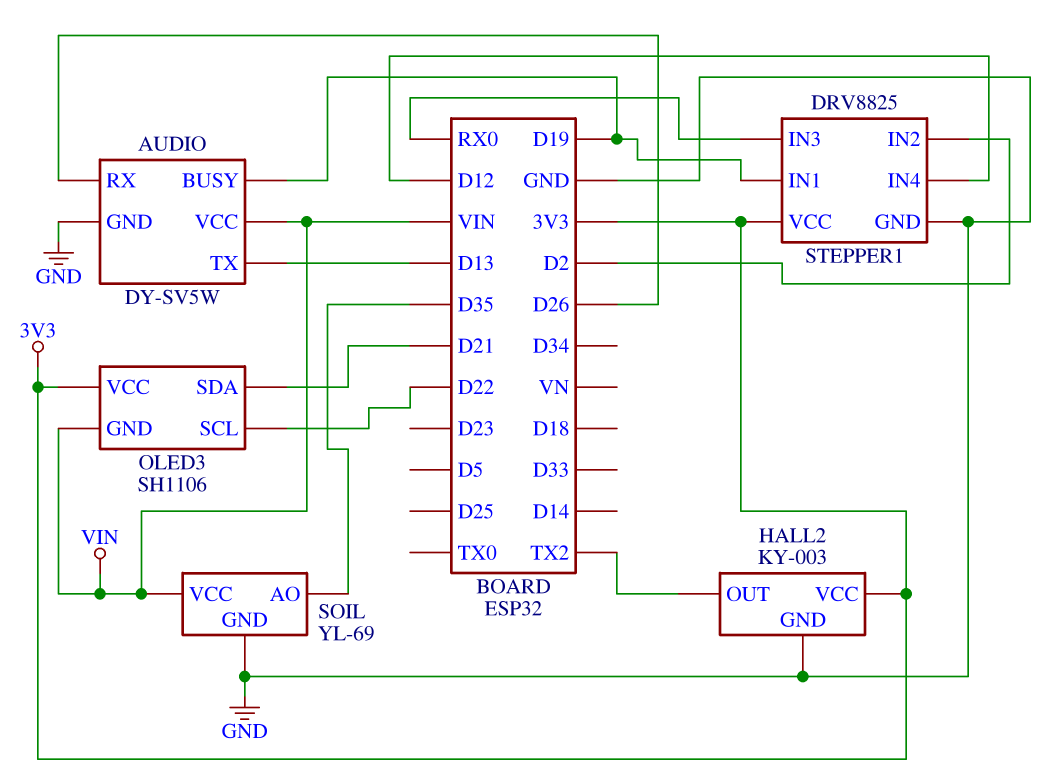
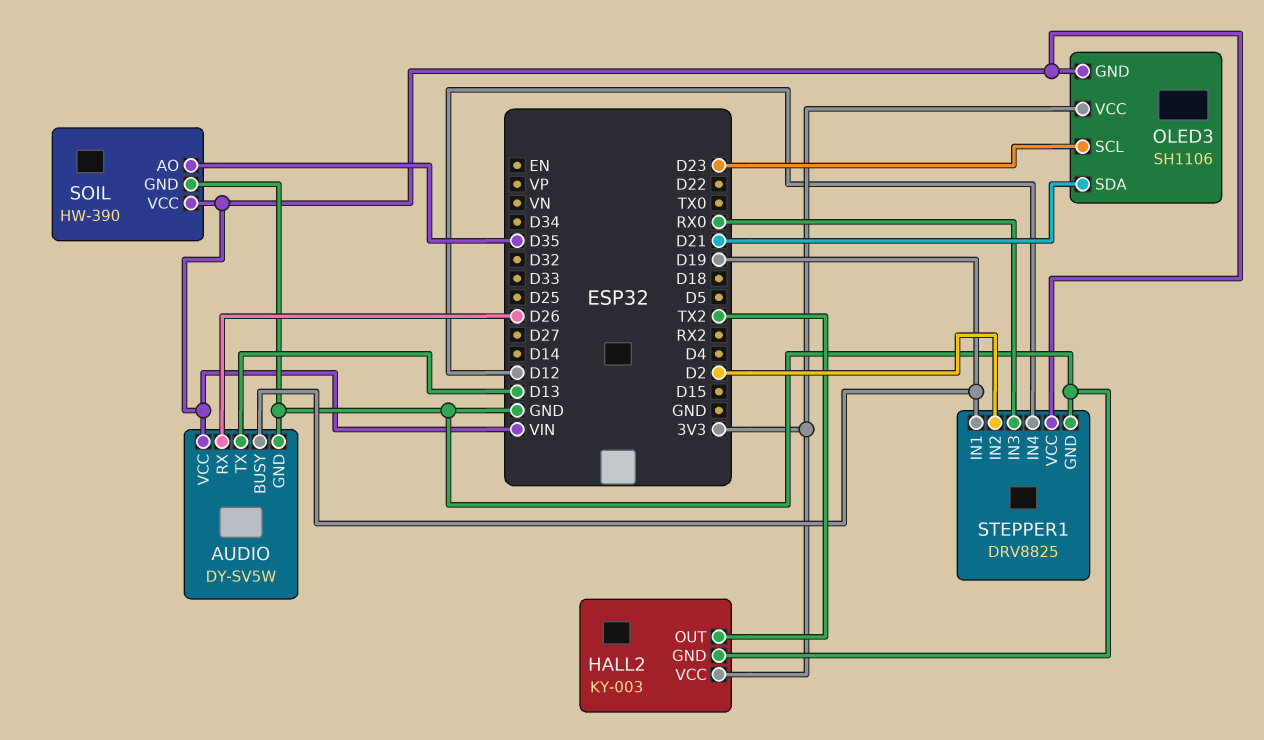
OLED3 pin SCL: D22 -> D23
SOIL: YL-69 -> HW-390
STEPPER1 pin VCC: 3V3 -> VIN

